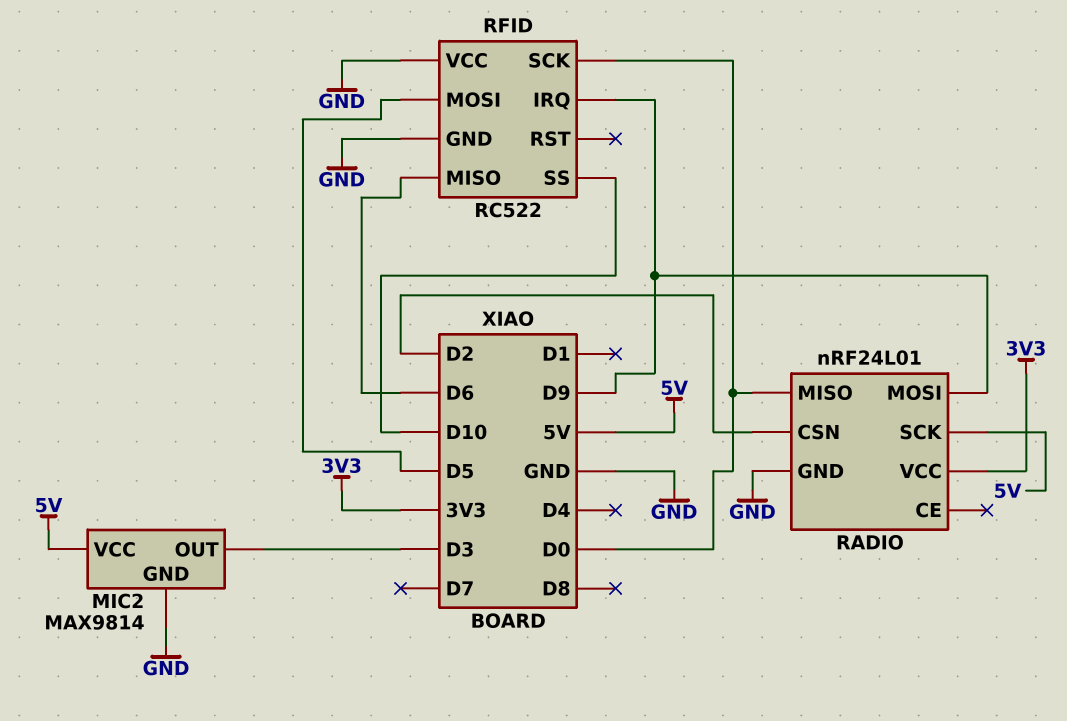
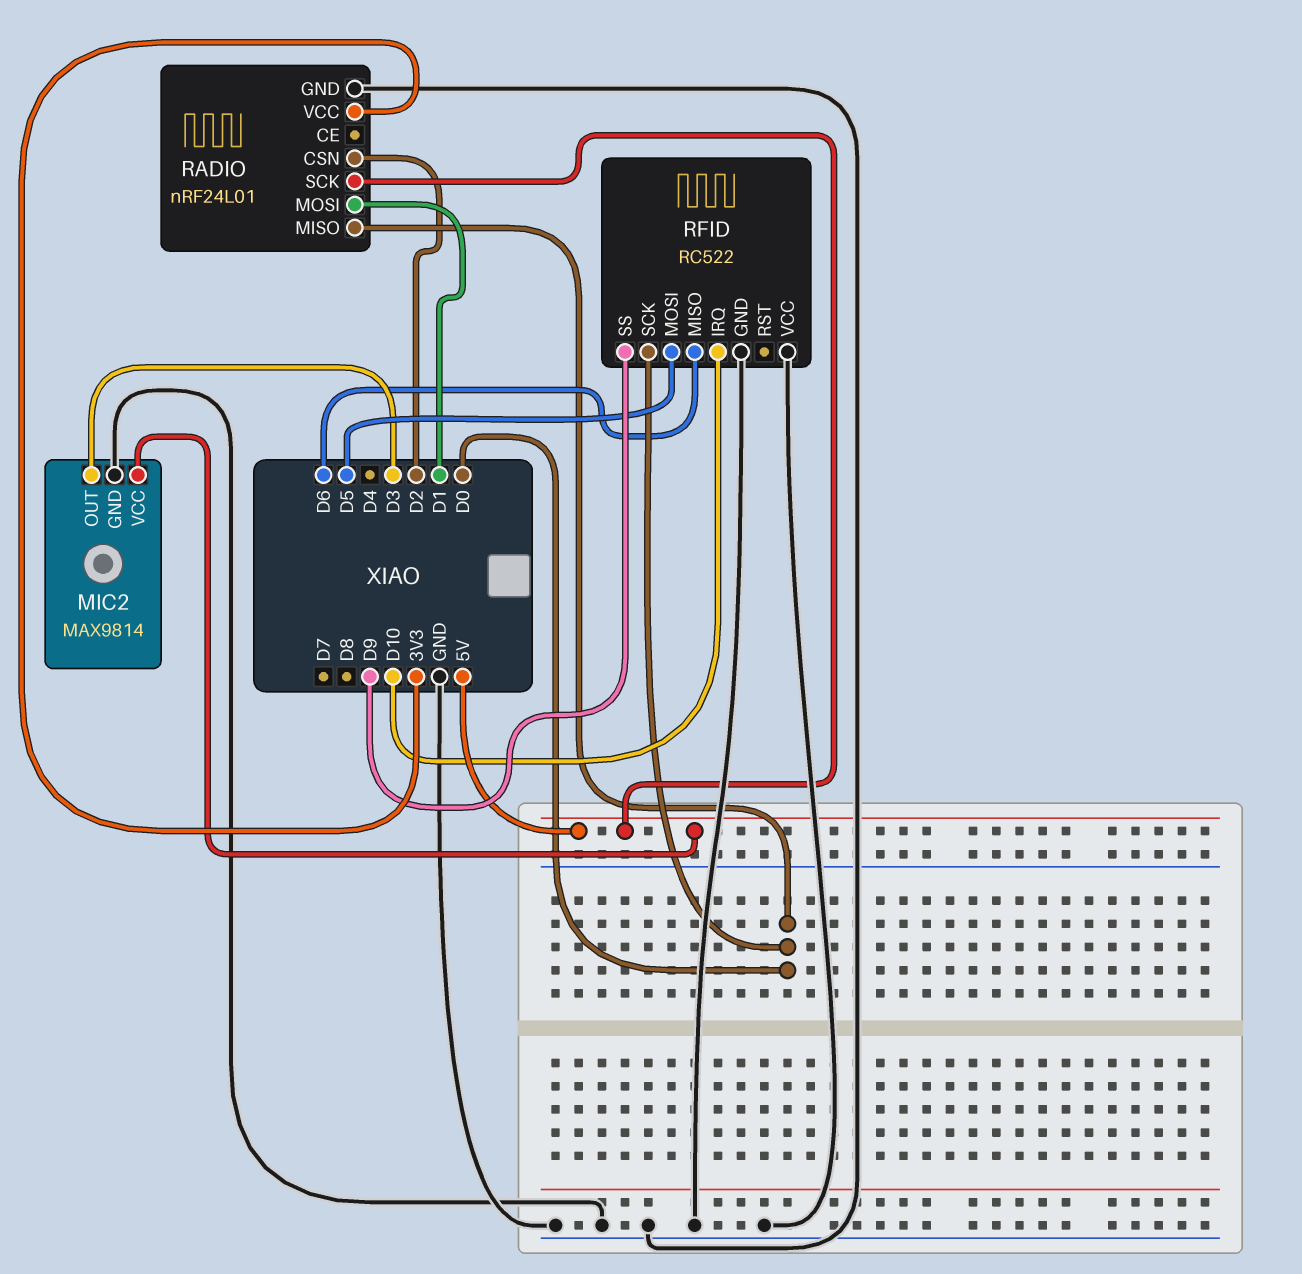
RADIO pin MOSI: D9 -> D1
RFID pin IRQ: D9 -> D10
RFID pin SS: D10 -> D9

